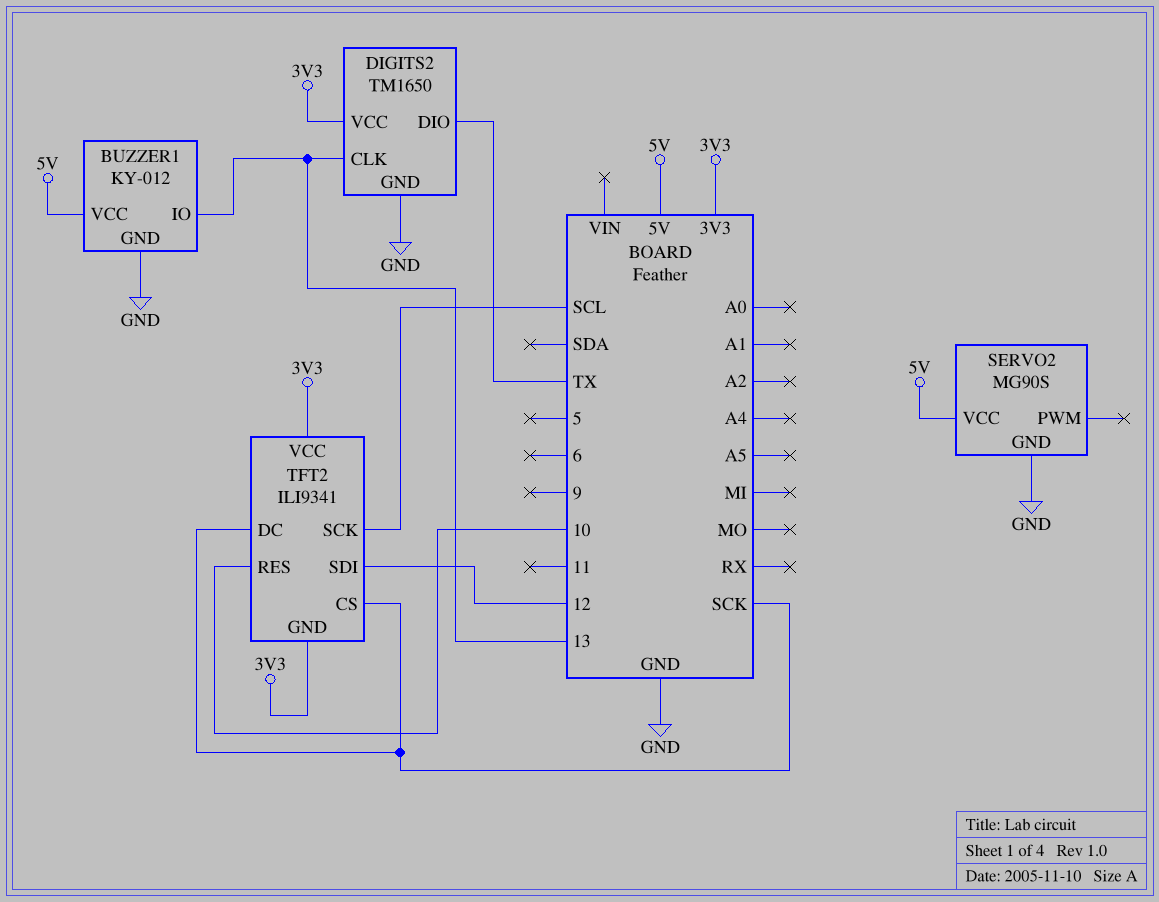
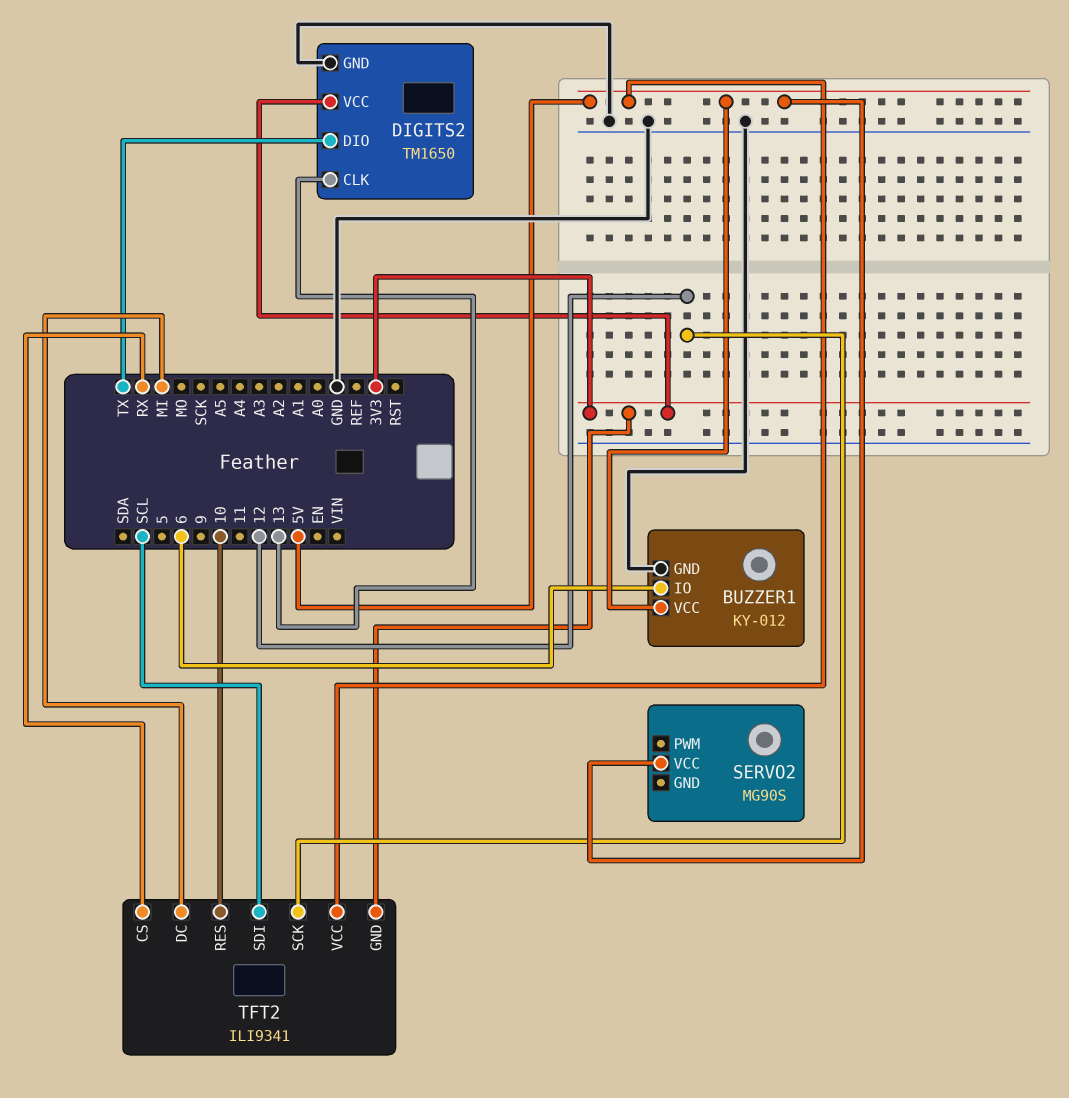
BUZZER1 pin IO: 13 -> 6
SERVO2 pin GND: GND -> none
TFT2 pin CS: SCK -> RX
TFT2 pin DC: SCK -> MI
TFT2 pin SCK: SCL -> 12
TFT2 pin SDI: 12 -> SCL
TFT2 pin VCC: 3V3 -> 5V

